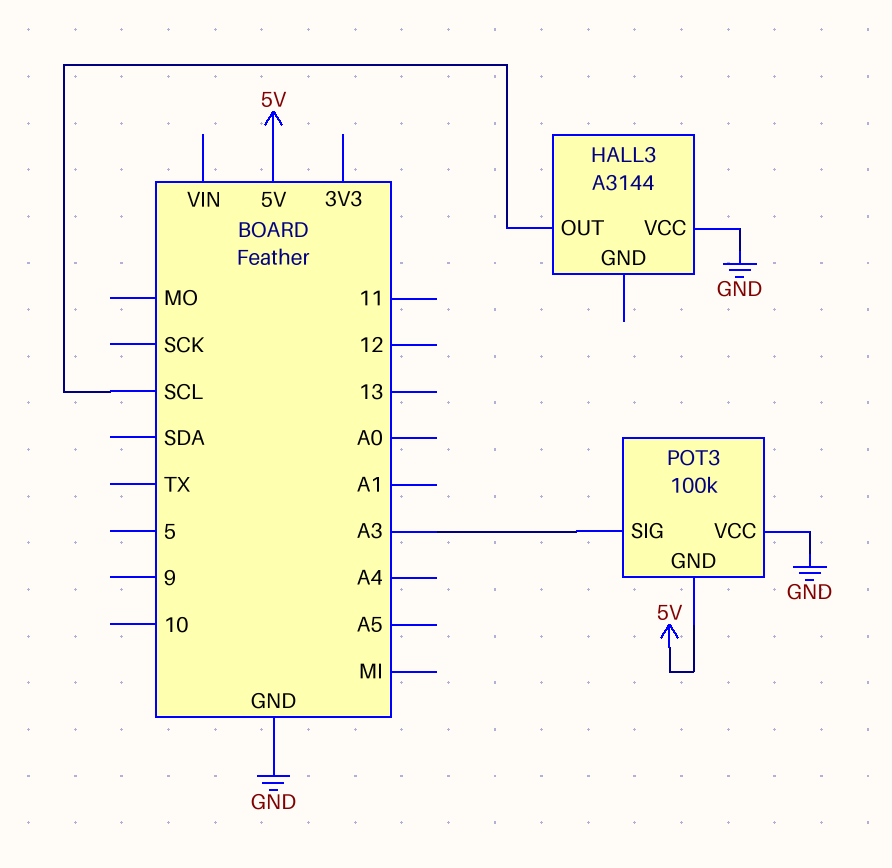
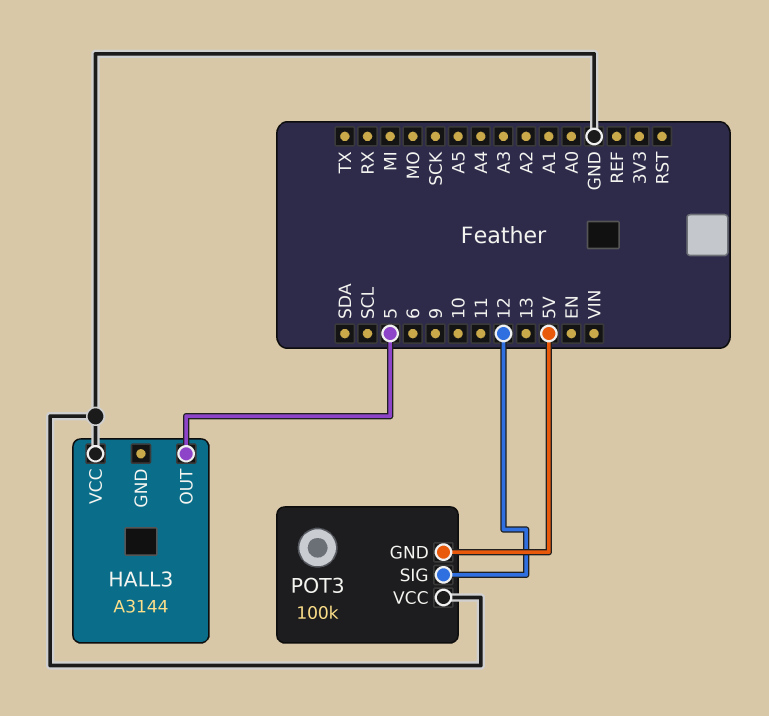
HALL3 pin OUT: SCL -> 5
POT3 pin SIG: A3 -> 12

